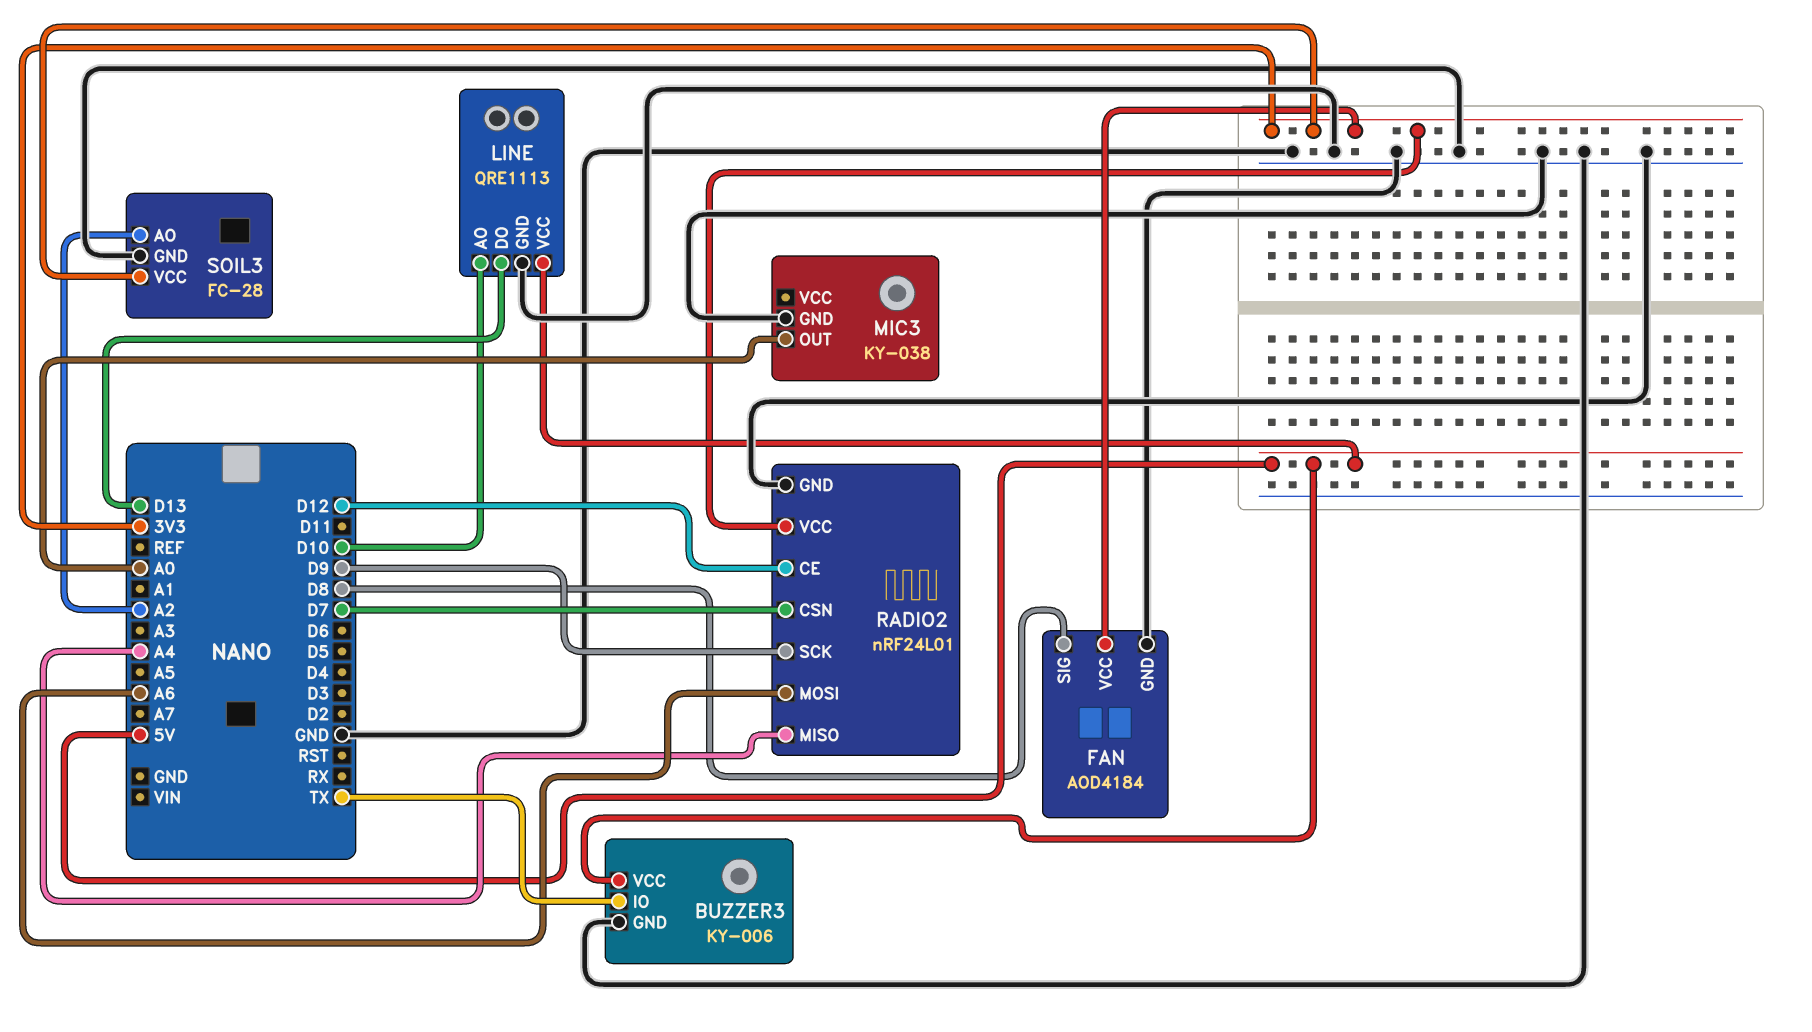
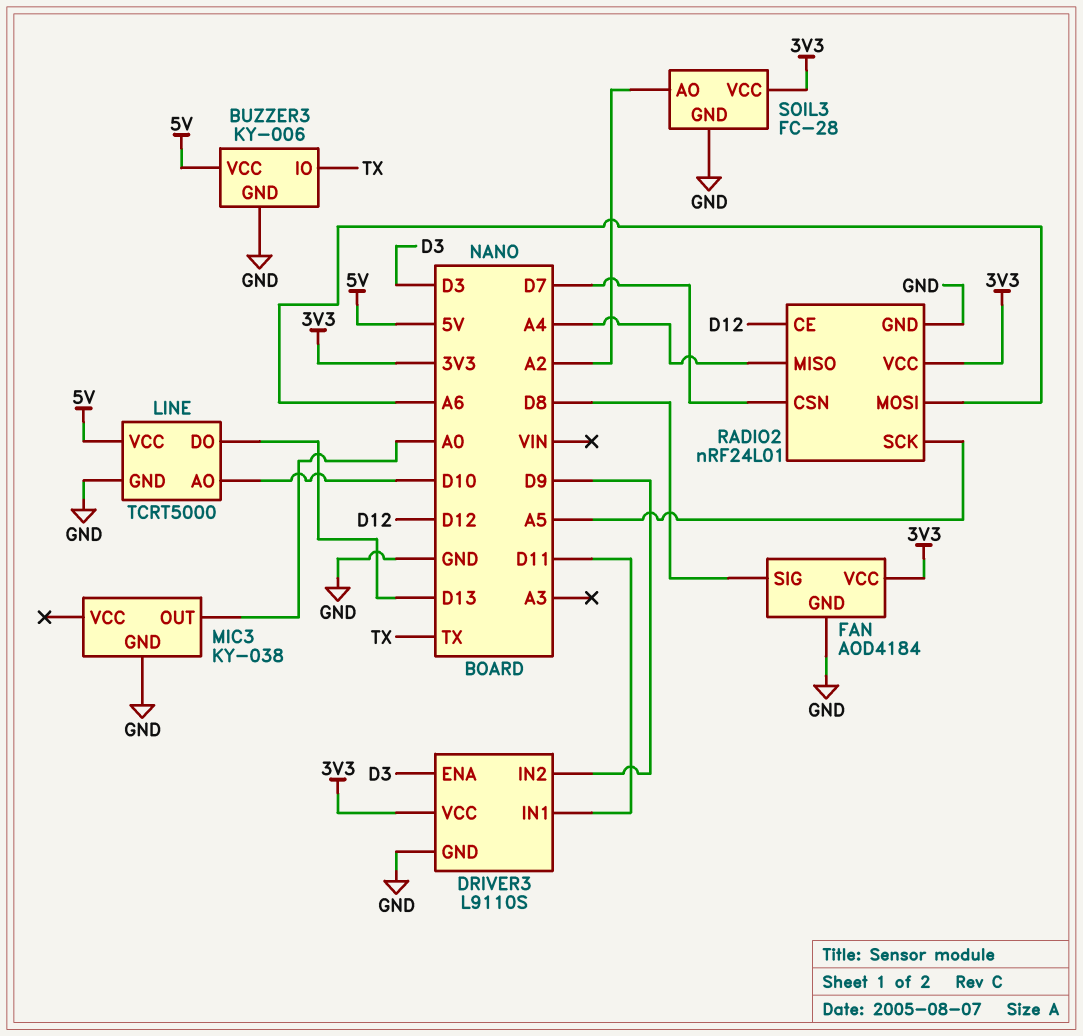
DRIVER3: none -> L9110S
DRIVER3 pin ENA: none -> D3
DRIVER3 pin GND: none -> GND
DRIVER3 pin IN1: none -> D11
DRIVER3 pin IN2: none -> D9
DRIVER3 pin VCC: none -> 3V3
LINE: QRE1113 -> TCRT5000
RADIO2 pin SCK: D9 -> A5

